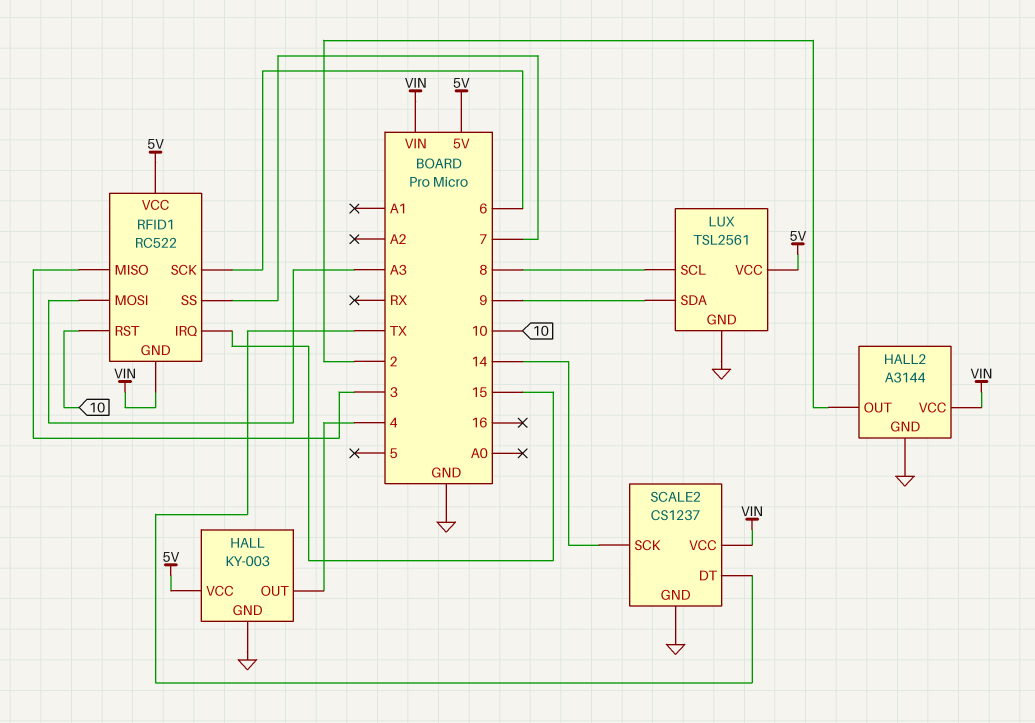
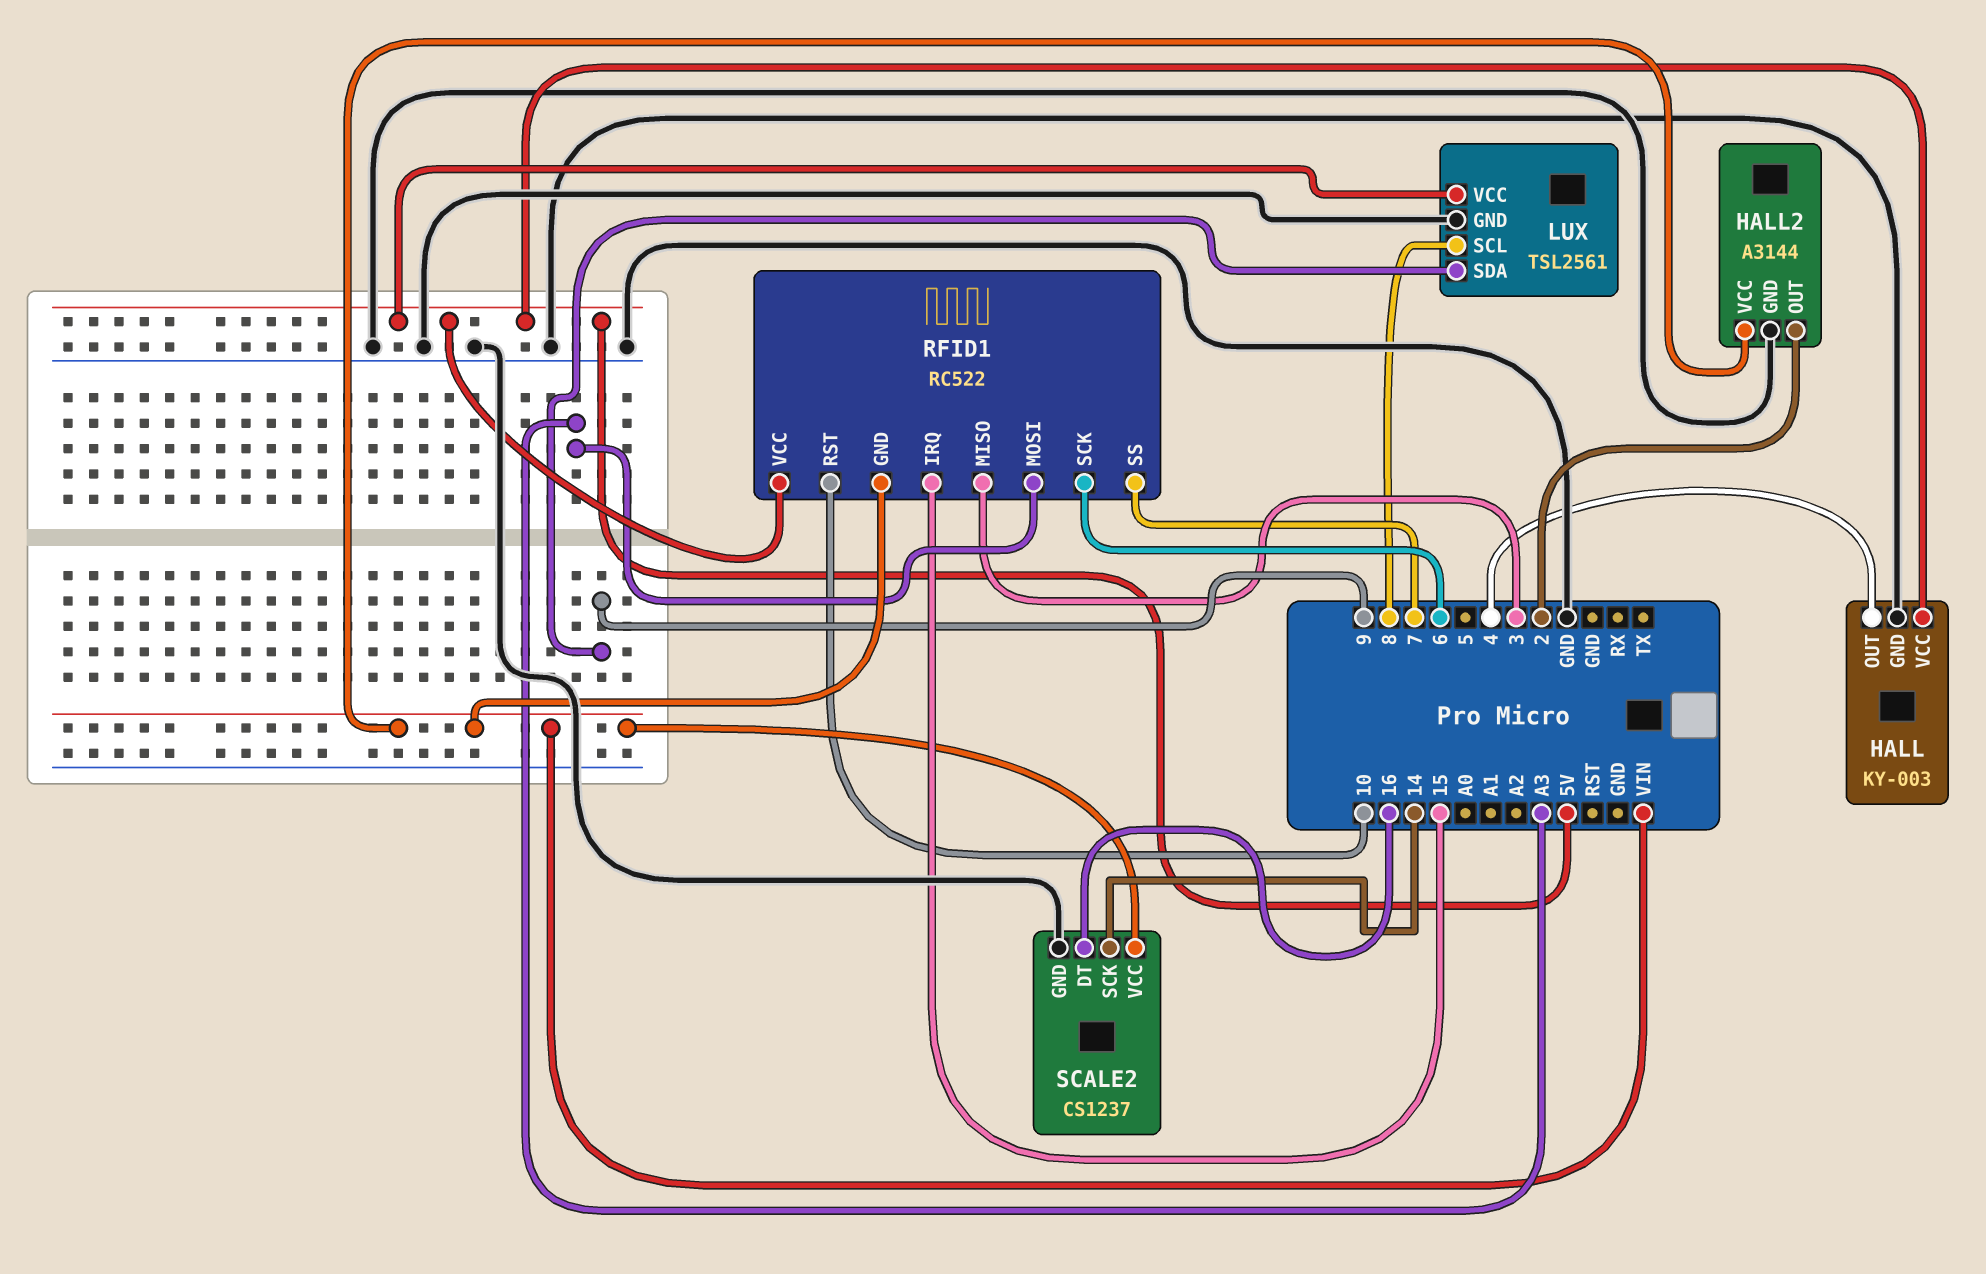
SCALE2 pin DT: TX -> 16

